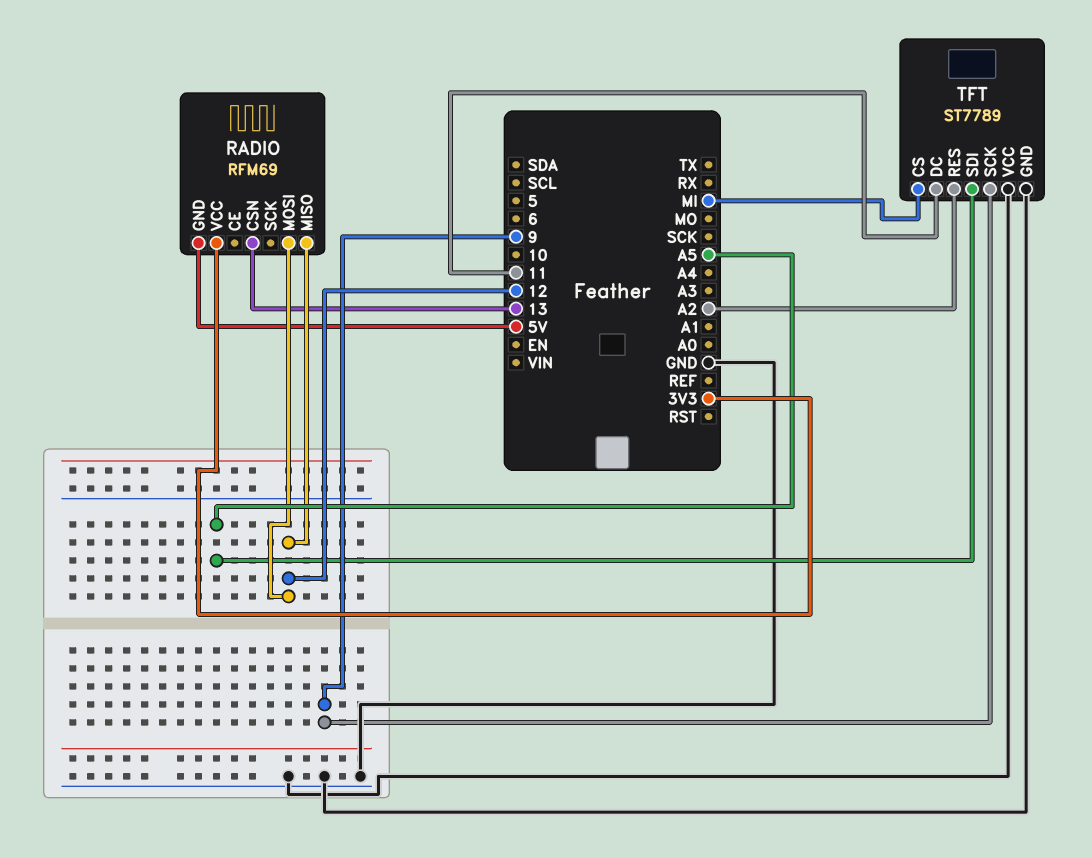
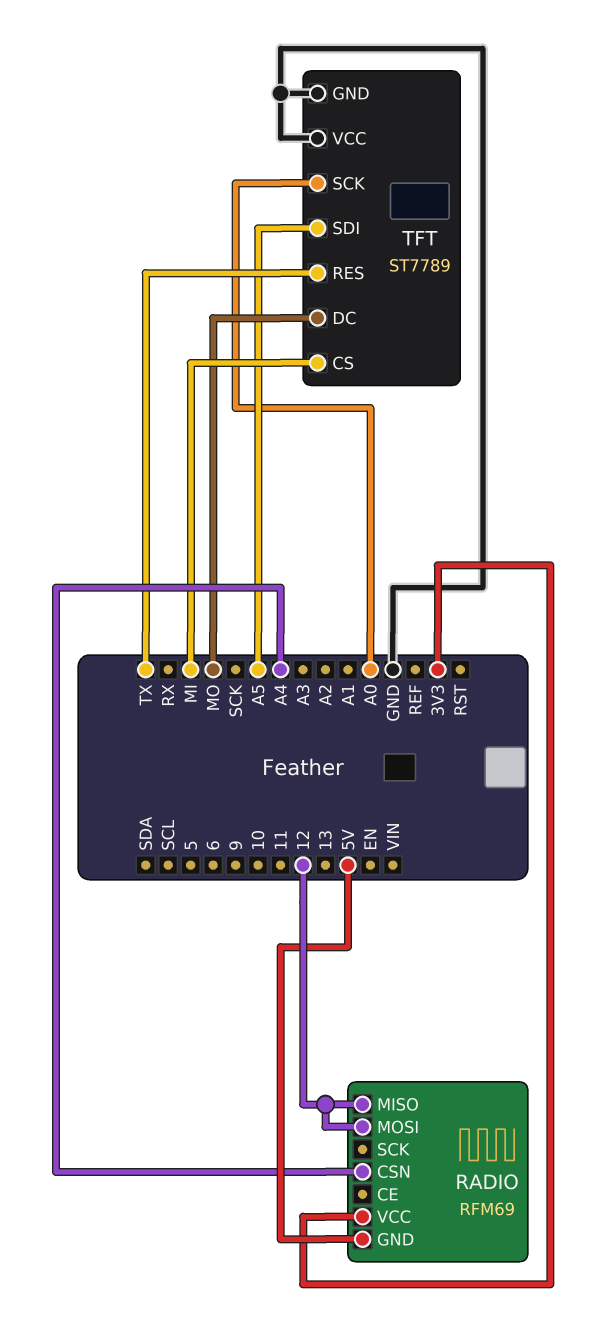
RADIO pin CSN: 13 -> A4
TFT pin DC: 11 -> MO
TFT pin RES: A2 -> TX
TFT pin SCK: 9 -> A0

